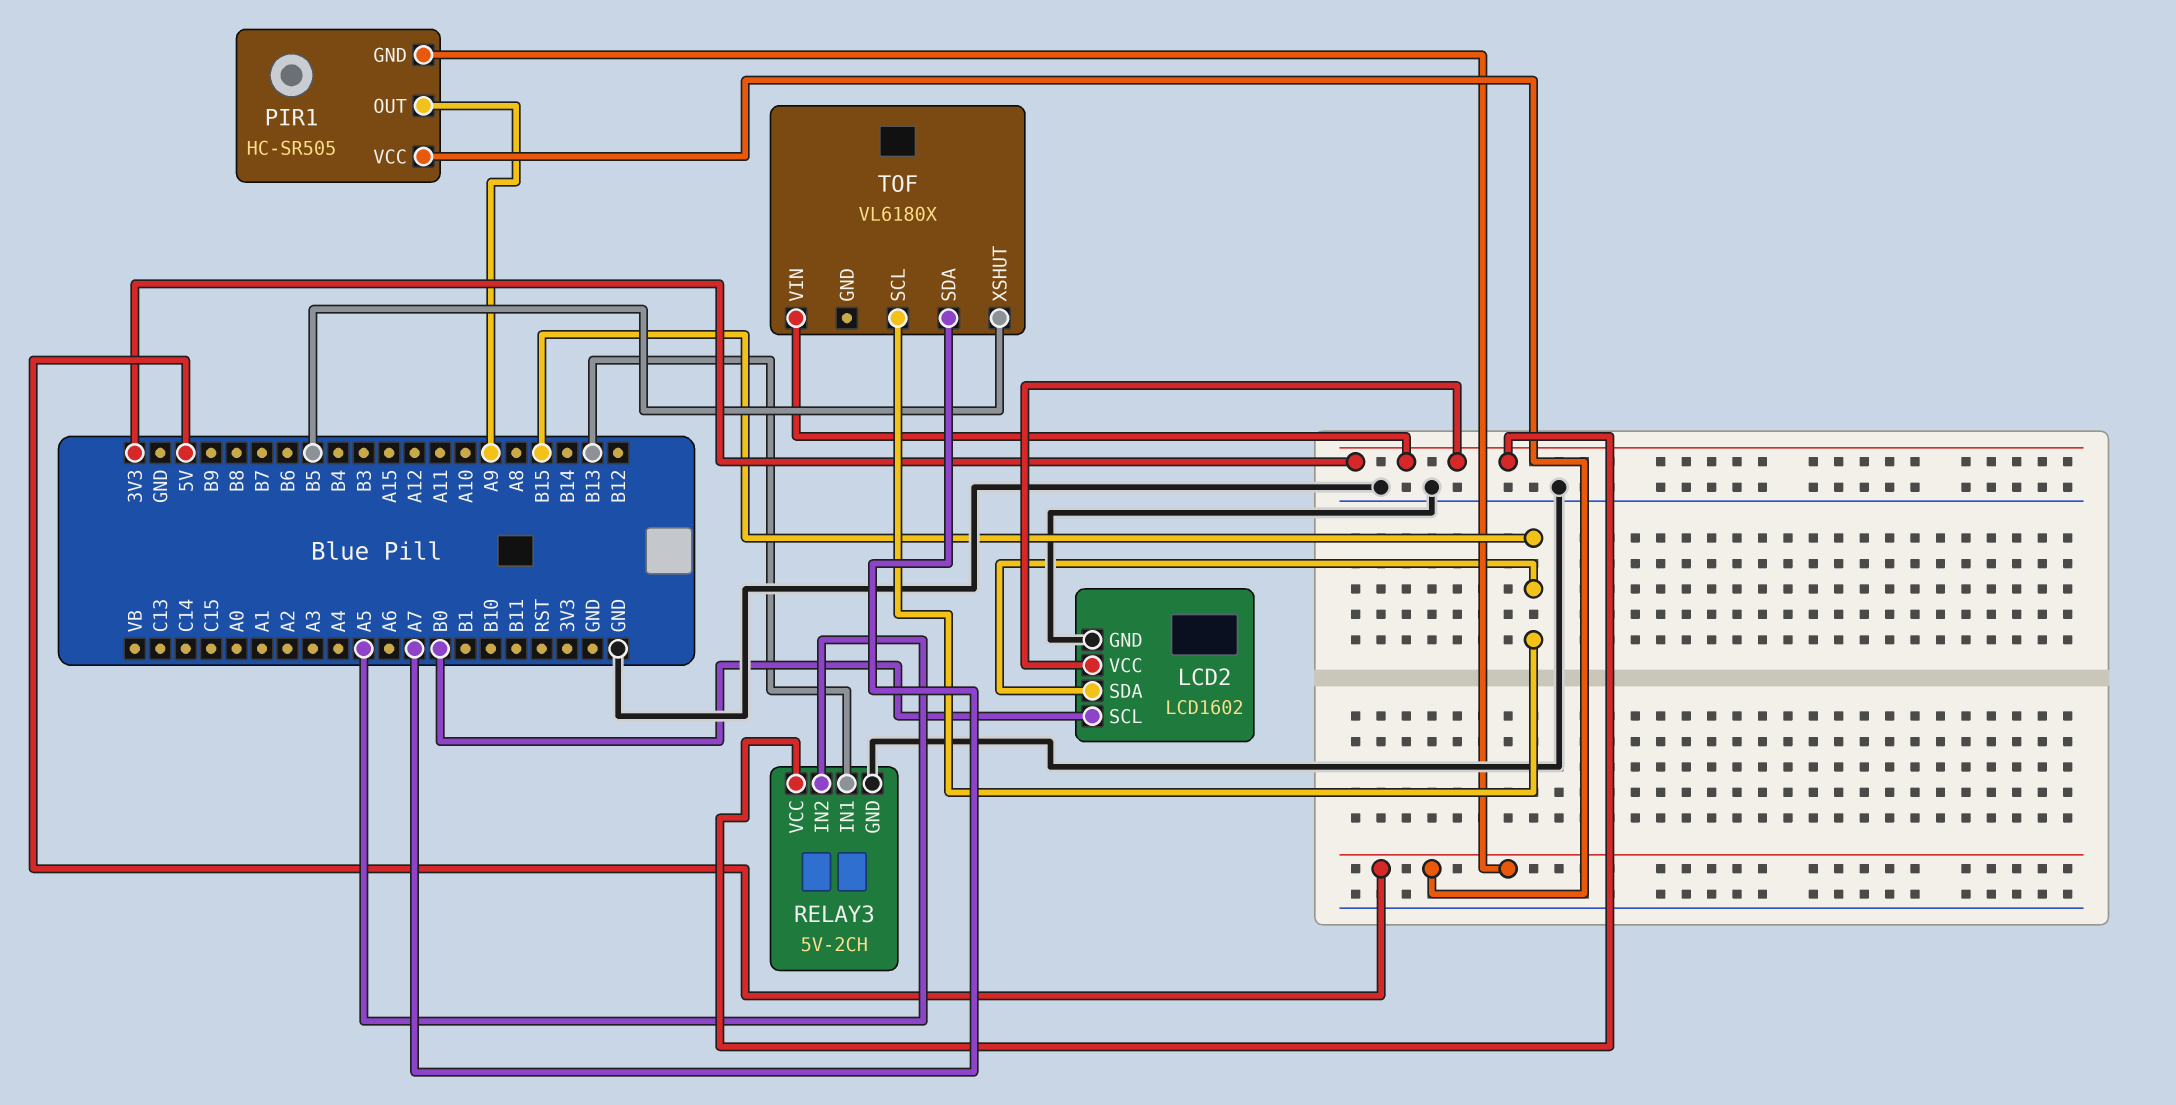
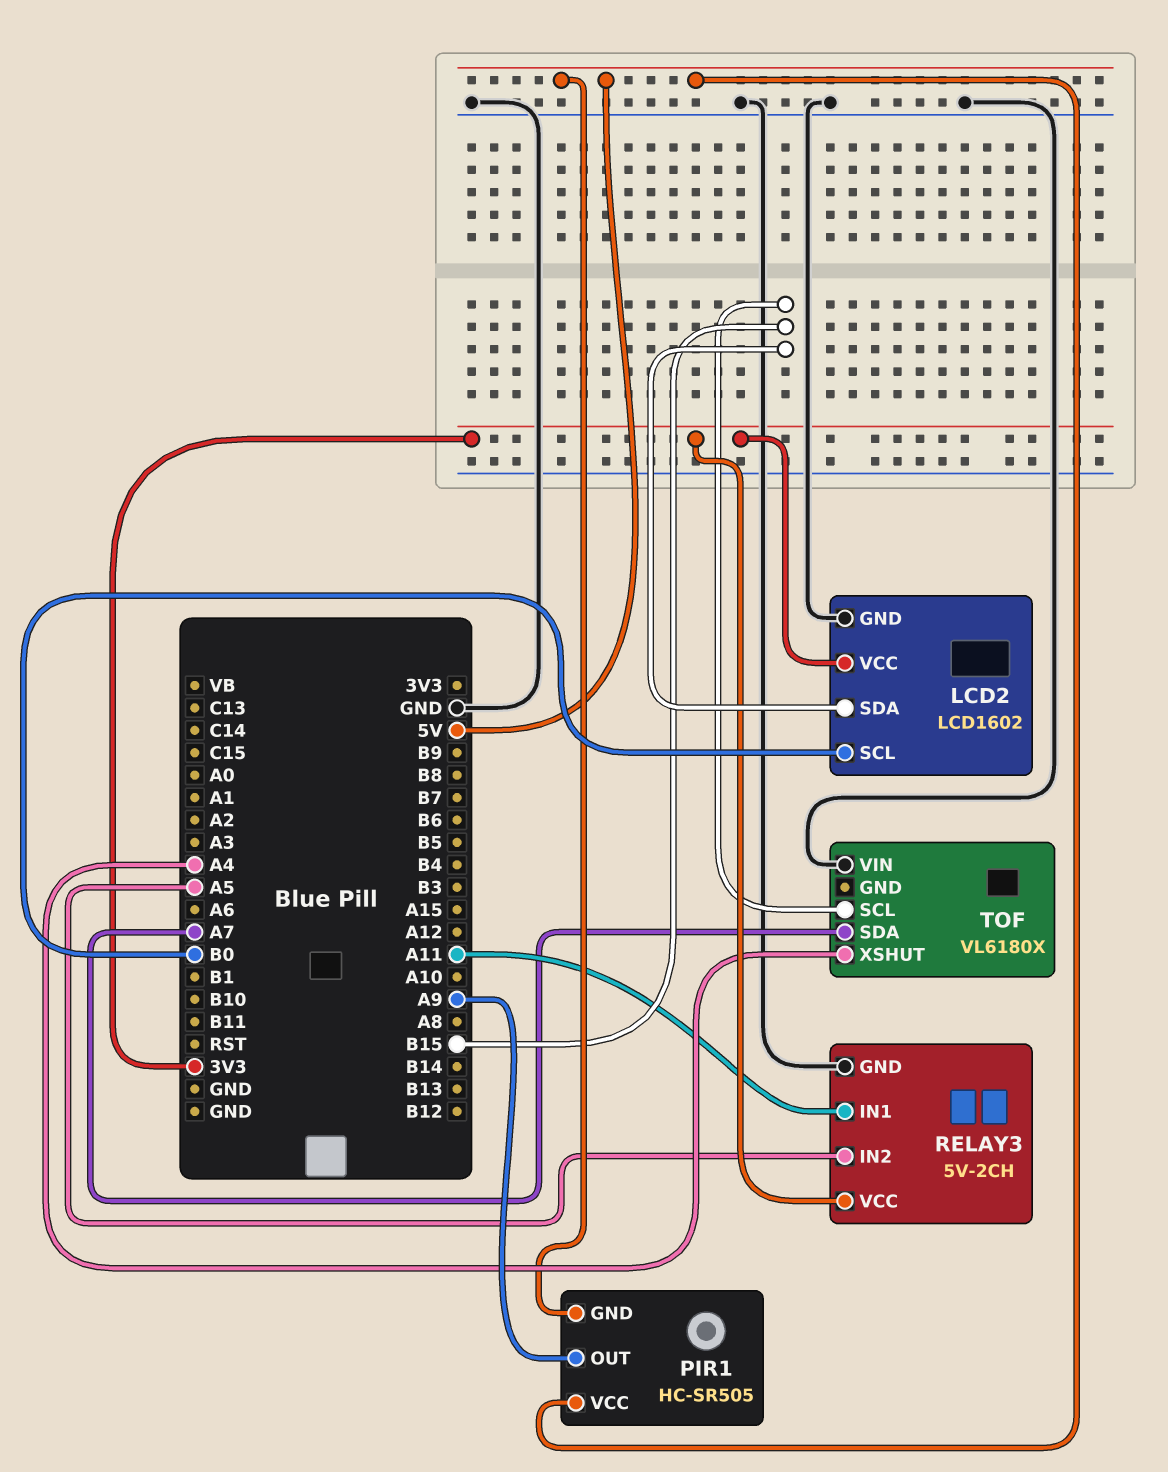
RELAY3 pin IN1: B13 -> A11
TOF pin VIN: 3V3 -> GND
TOF pin XSHUT: B5 -> A4

